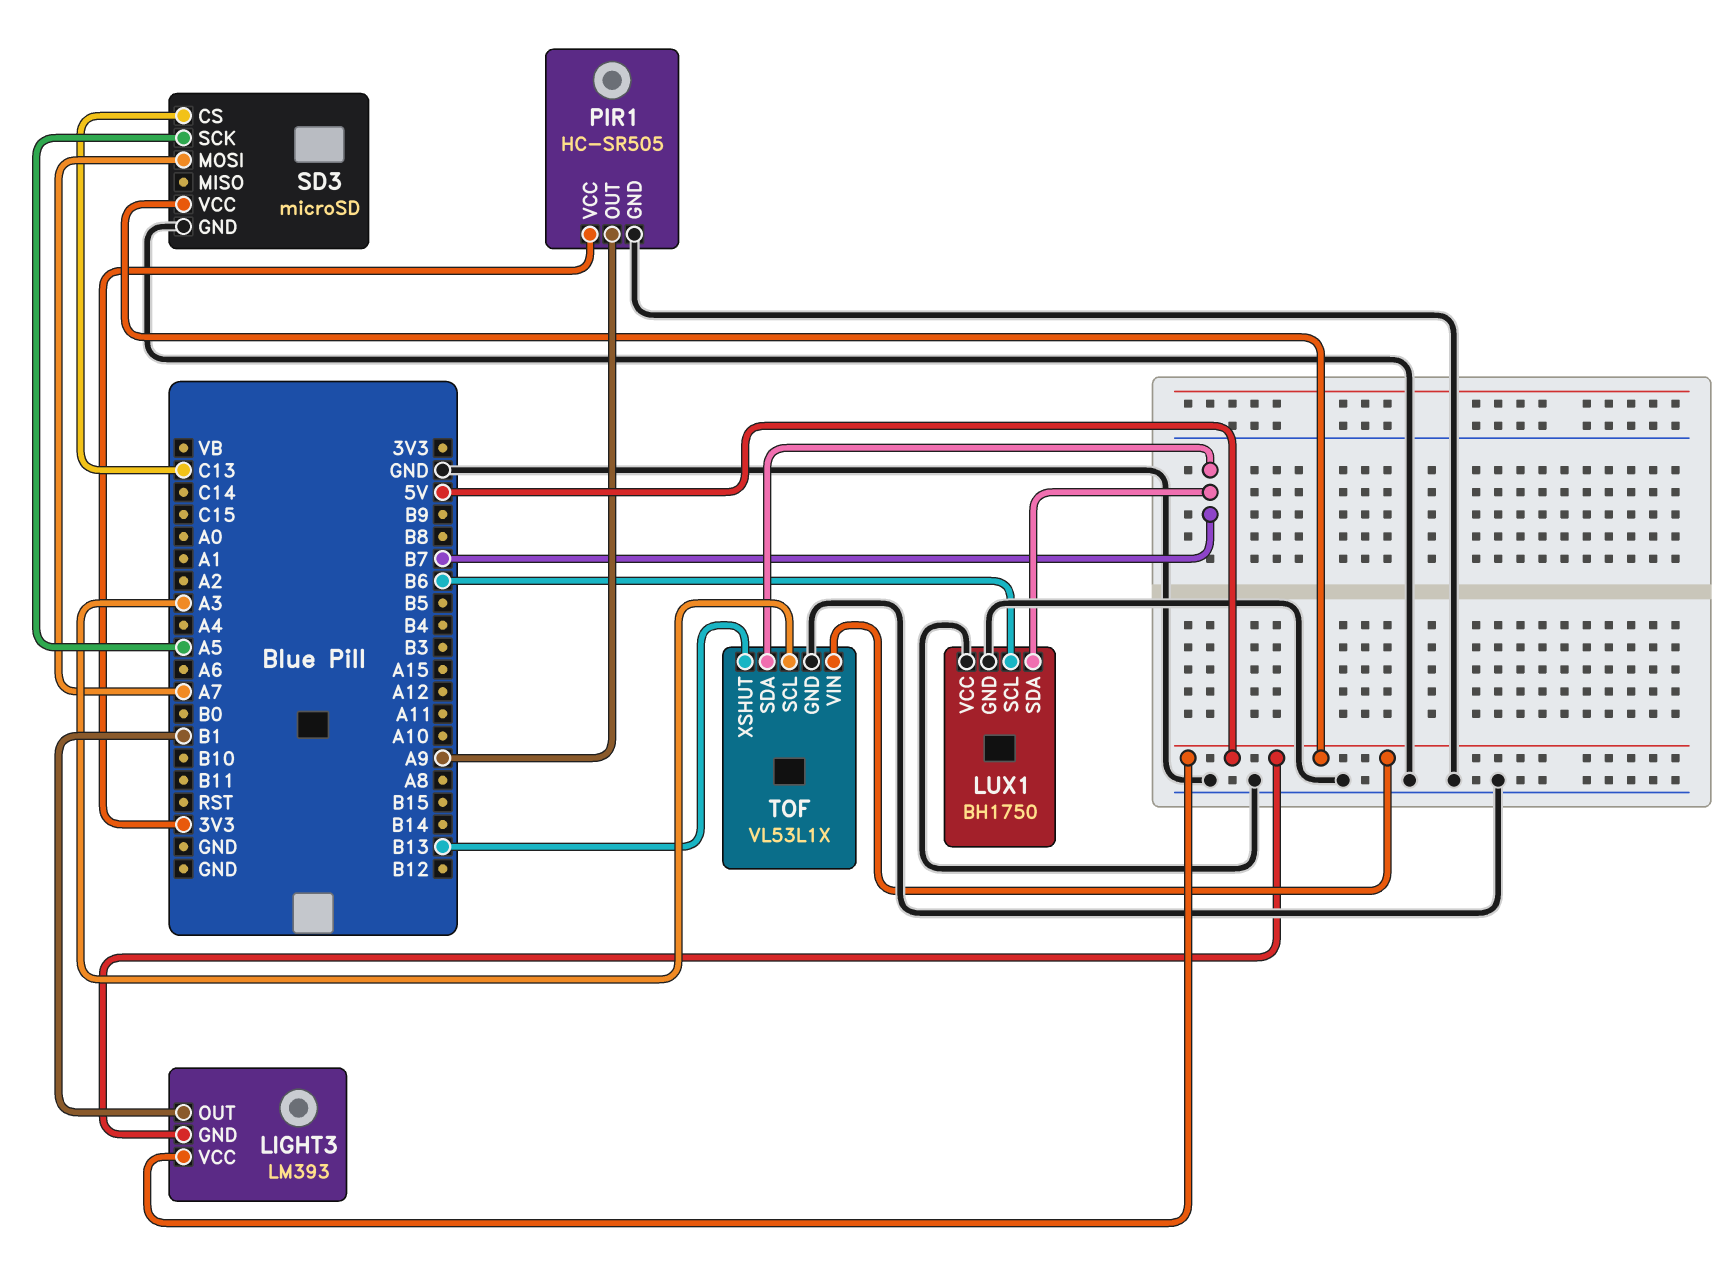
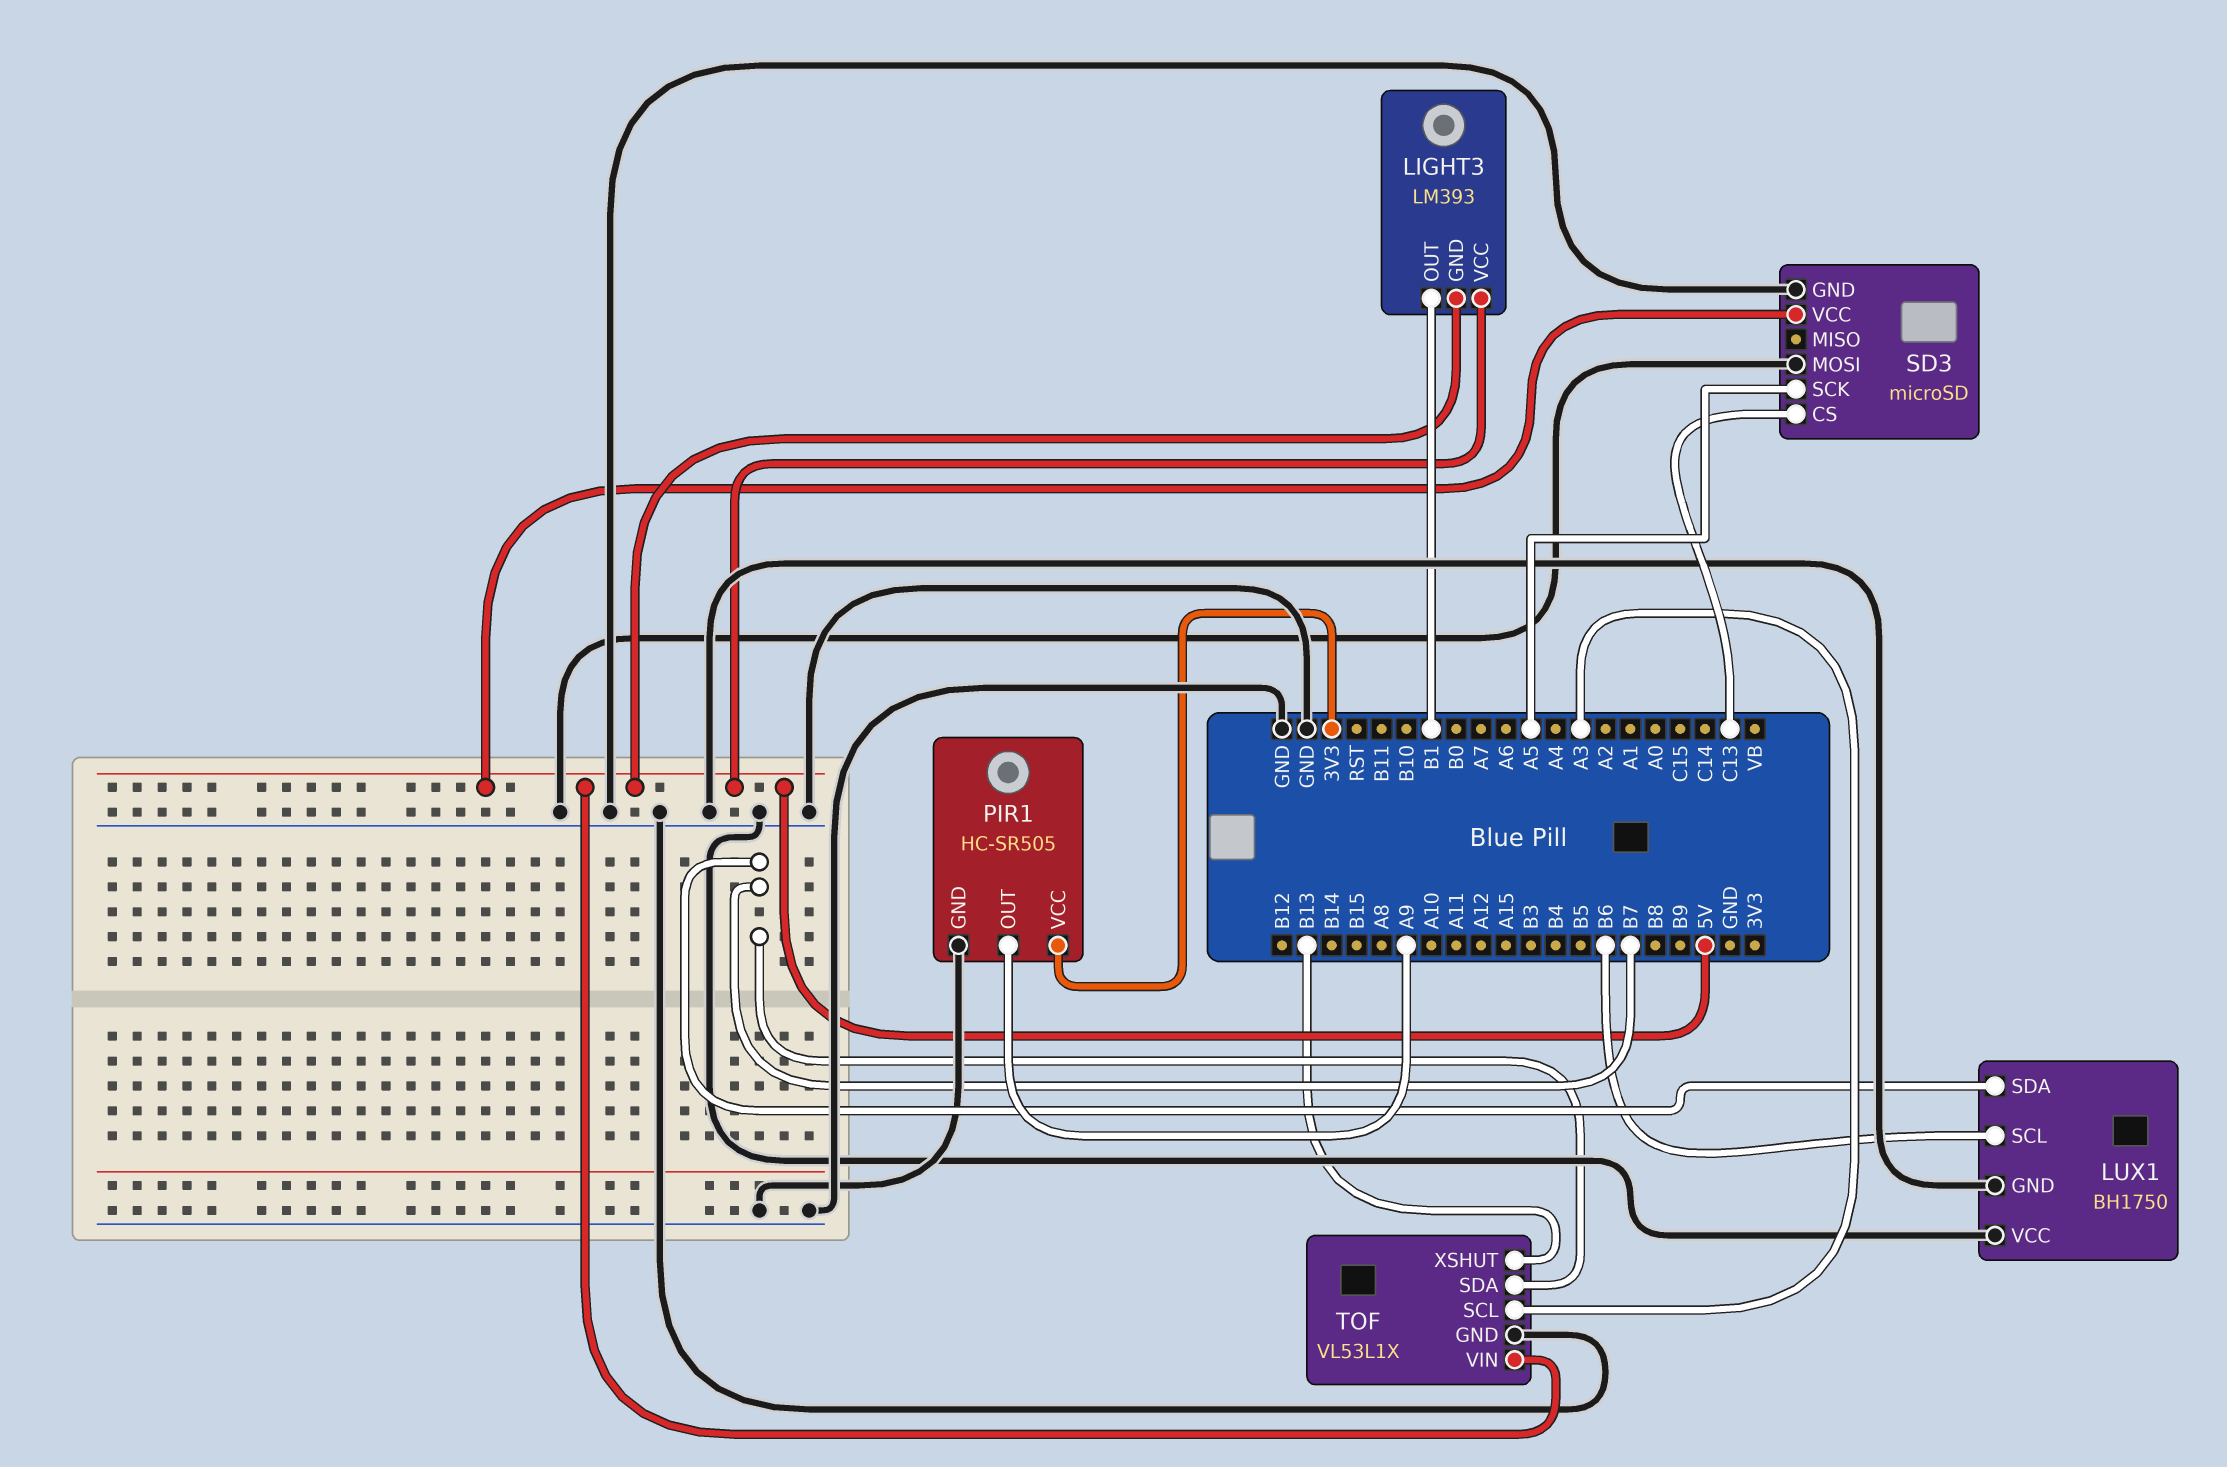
SD3 pin MOSI: A7 -> GND

